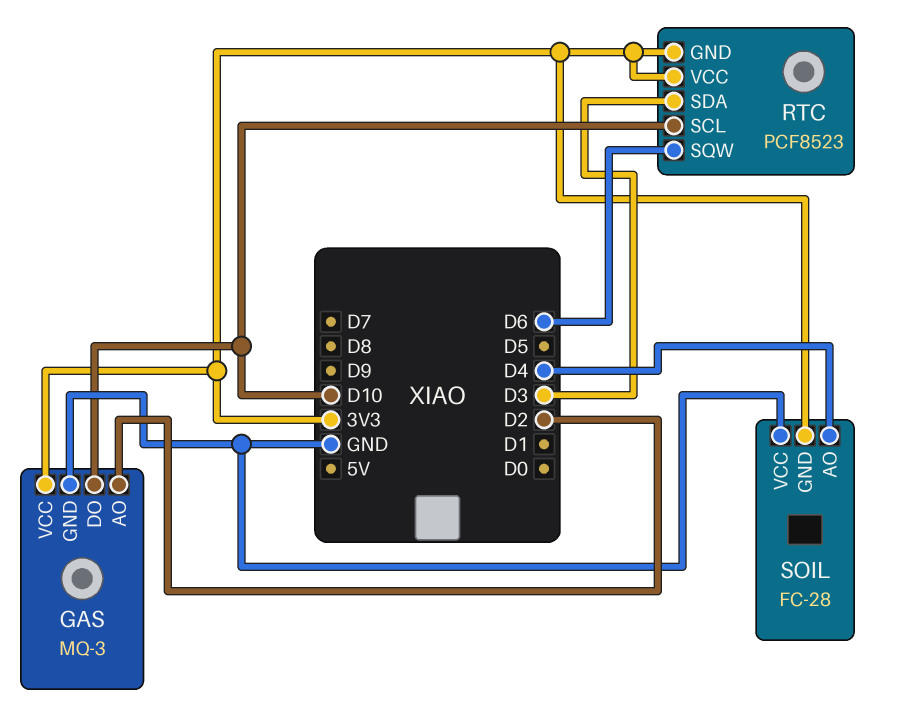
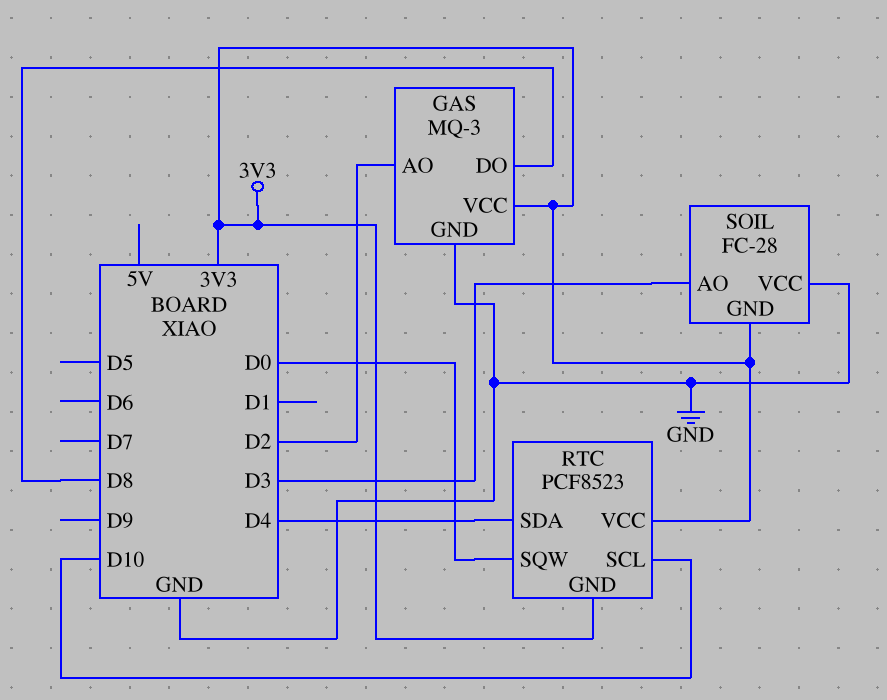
GAS pin DO: D10 -> D8
RTC pin SDA: D3 -> D4
RTC pin SQW: D6 -> D0
SOIL pin AO: D4 -> D3

